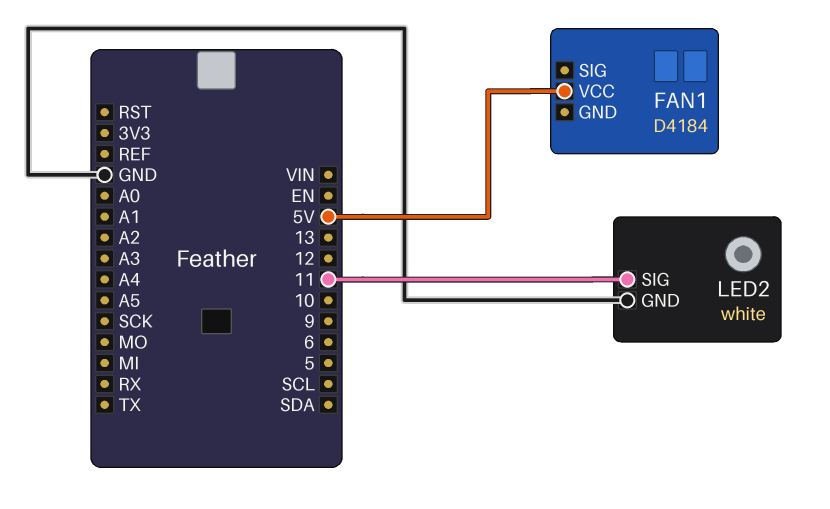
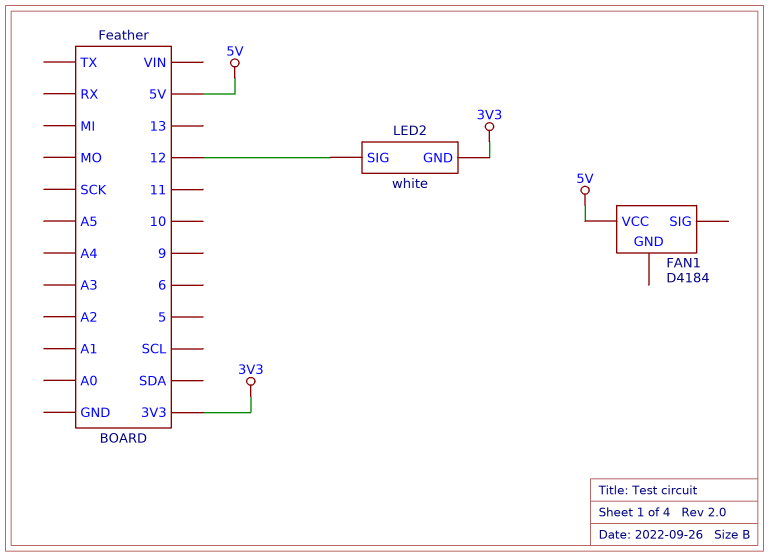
LED2 pin GND: GND -> 3V3
LED2 pin SIG: 11 -> 12

